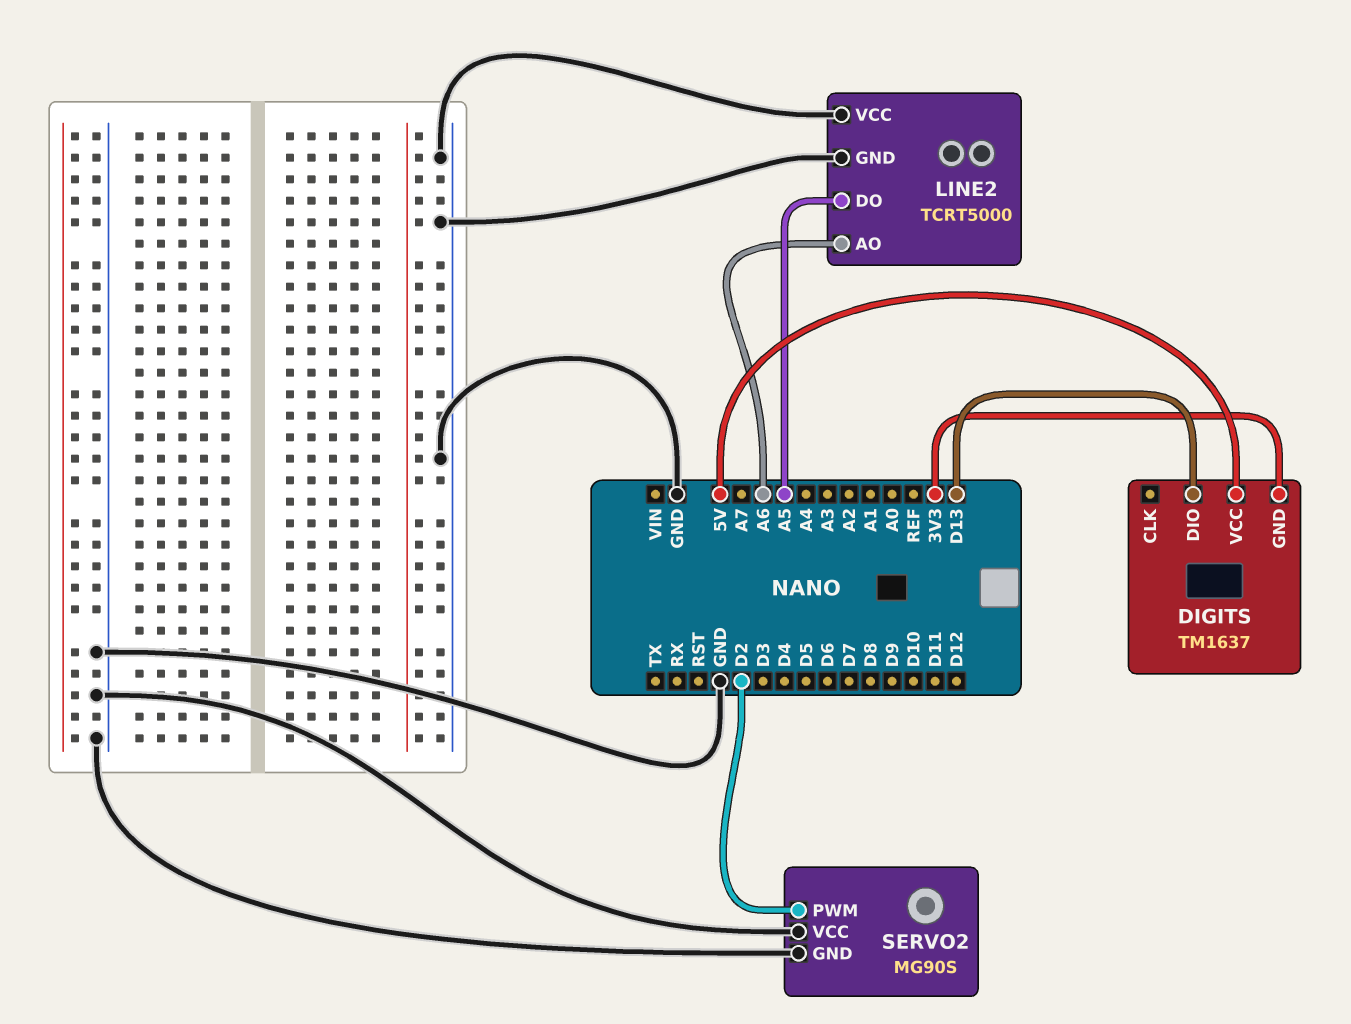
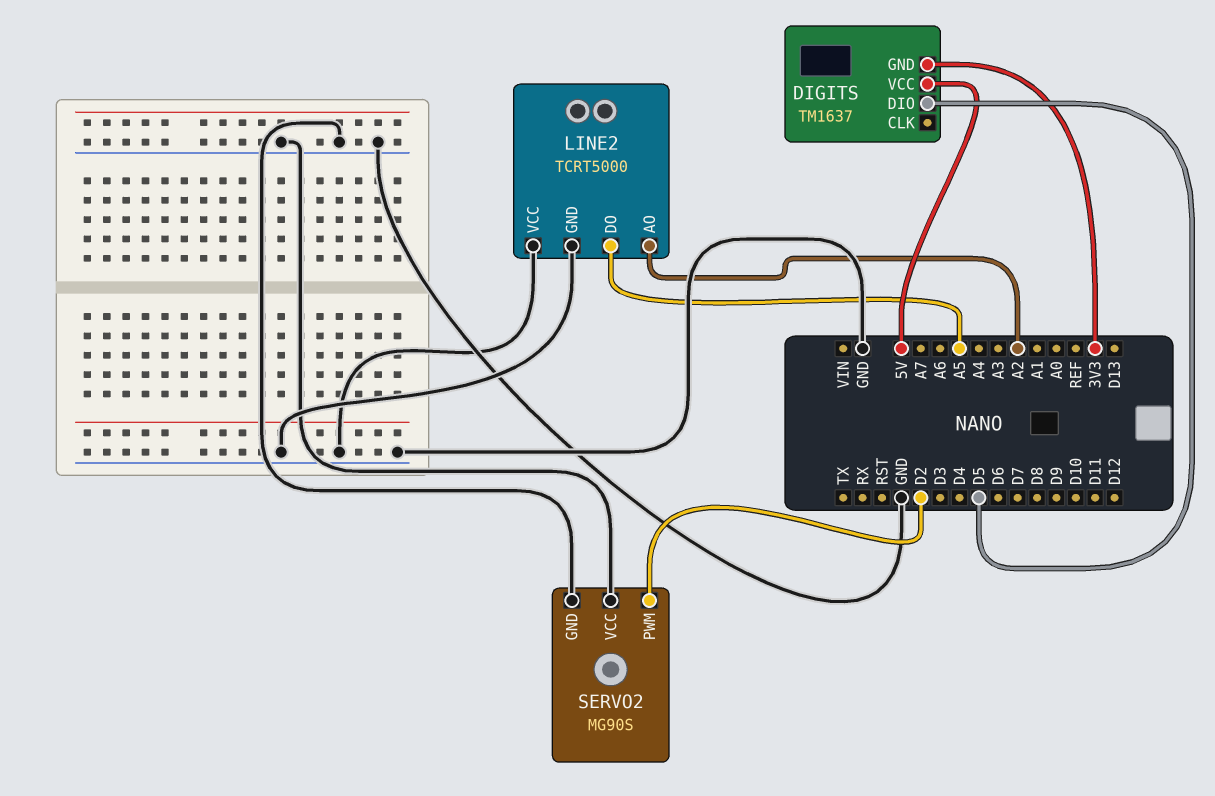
DIGITS pin DIO: D13 -> D5
LINE2 pin AO: A6 -> A2

